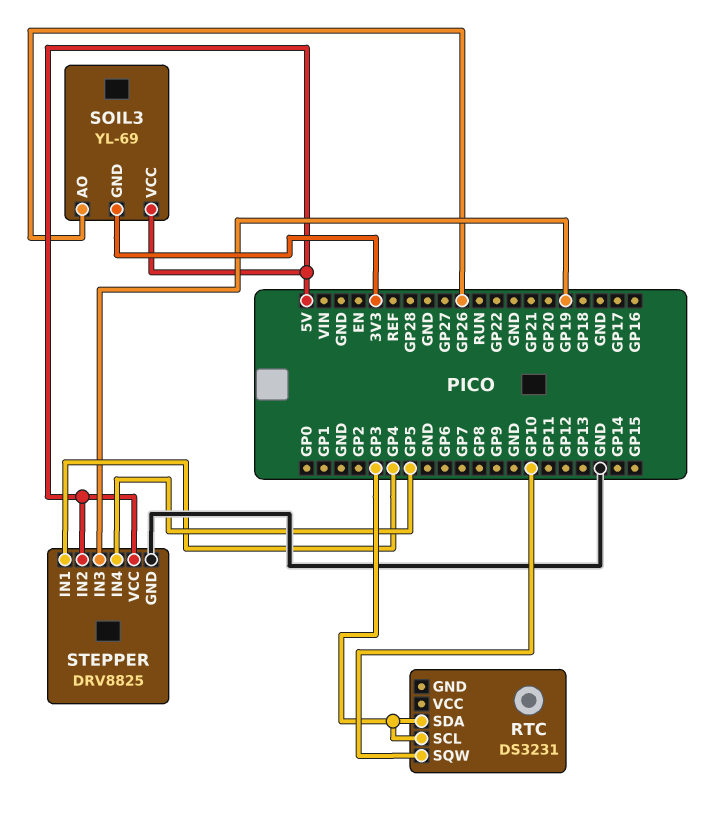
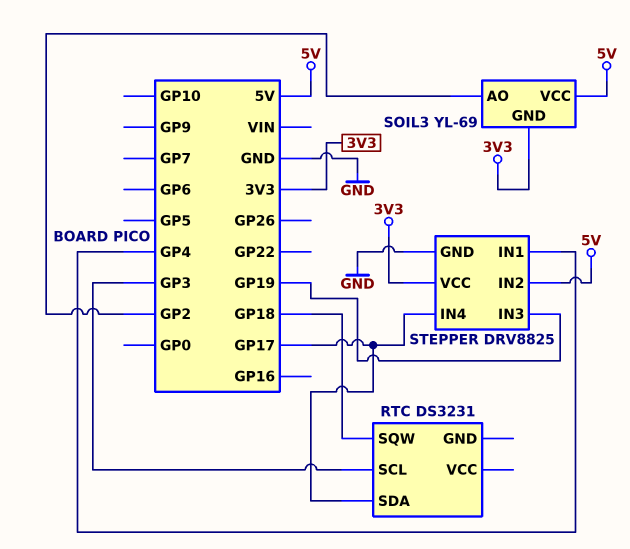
RTC pin SDA: GP3 -> GP17
RTC pin SQW: GP10 -> GP18
SOIL3 pin AO: GP26 -> GP2
STEPPER pin IN4: GP5 -> GP17
STEPPER pin VCC: 5V -> 3V3

